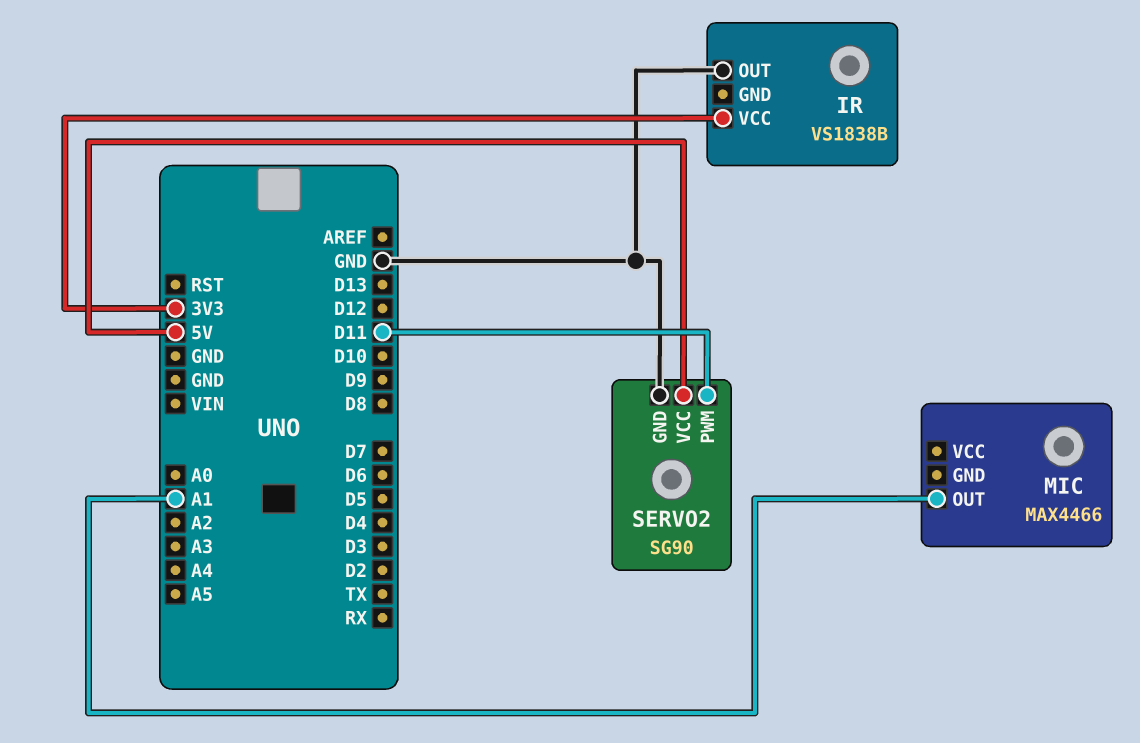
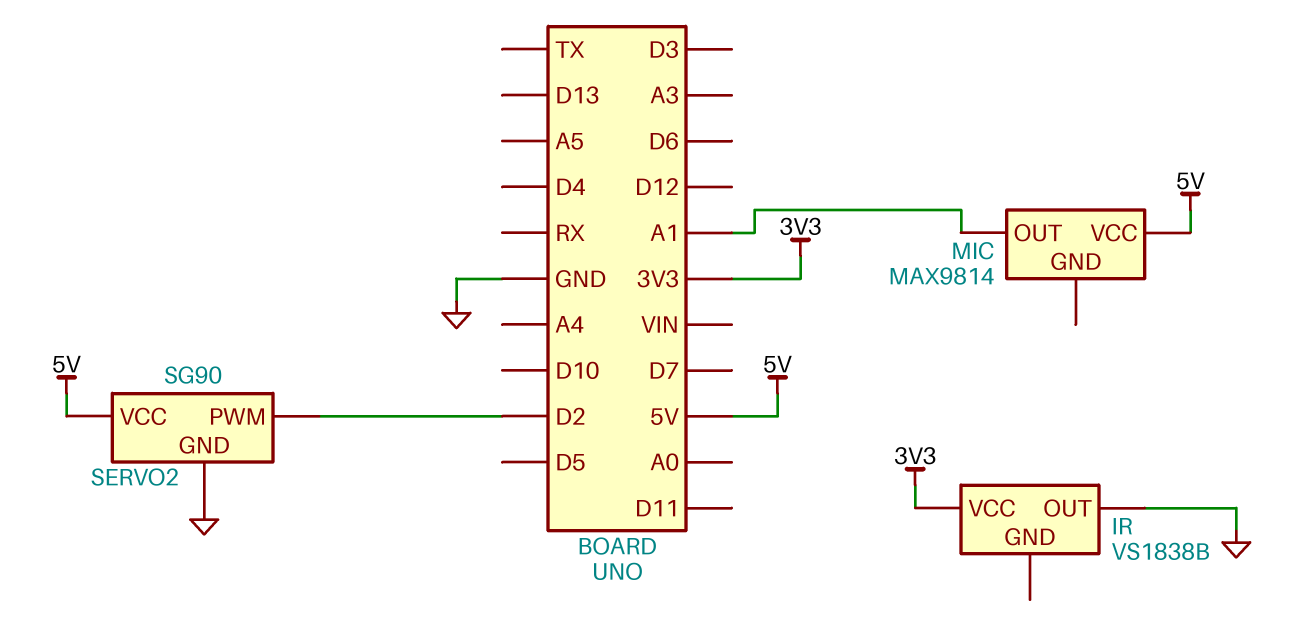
MIC: MAX4466 -> MAX9814
MIC pin VCC: none -> 5V
SERVO2 pin PWM: D11 -> D2

